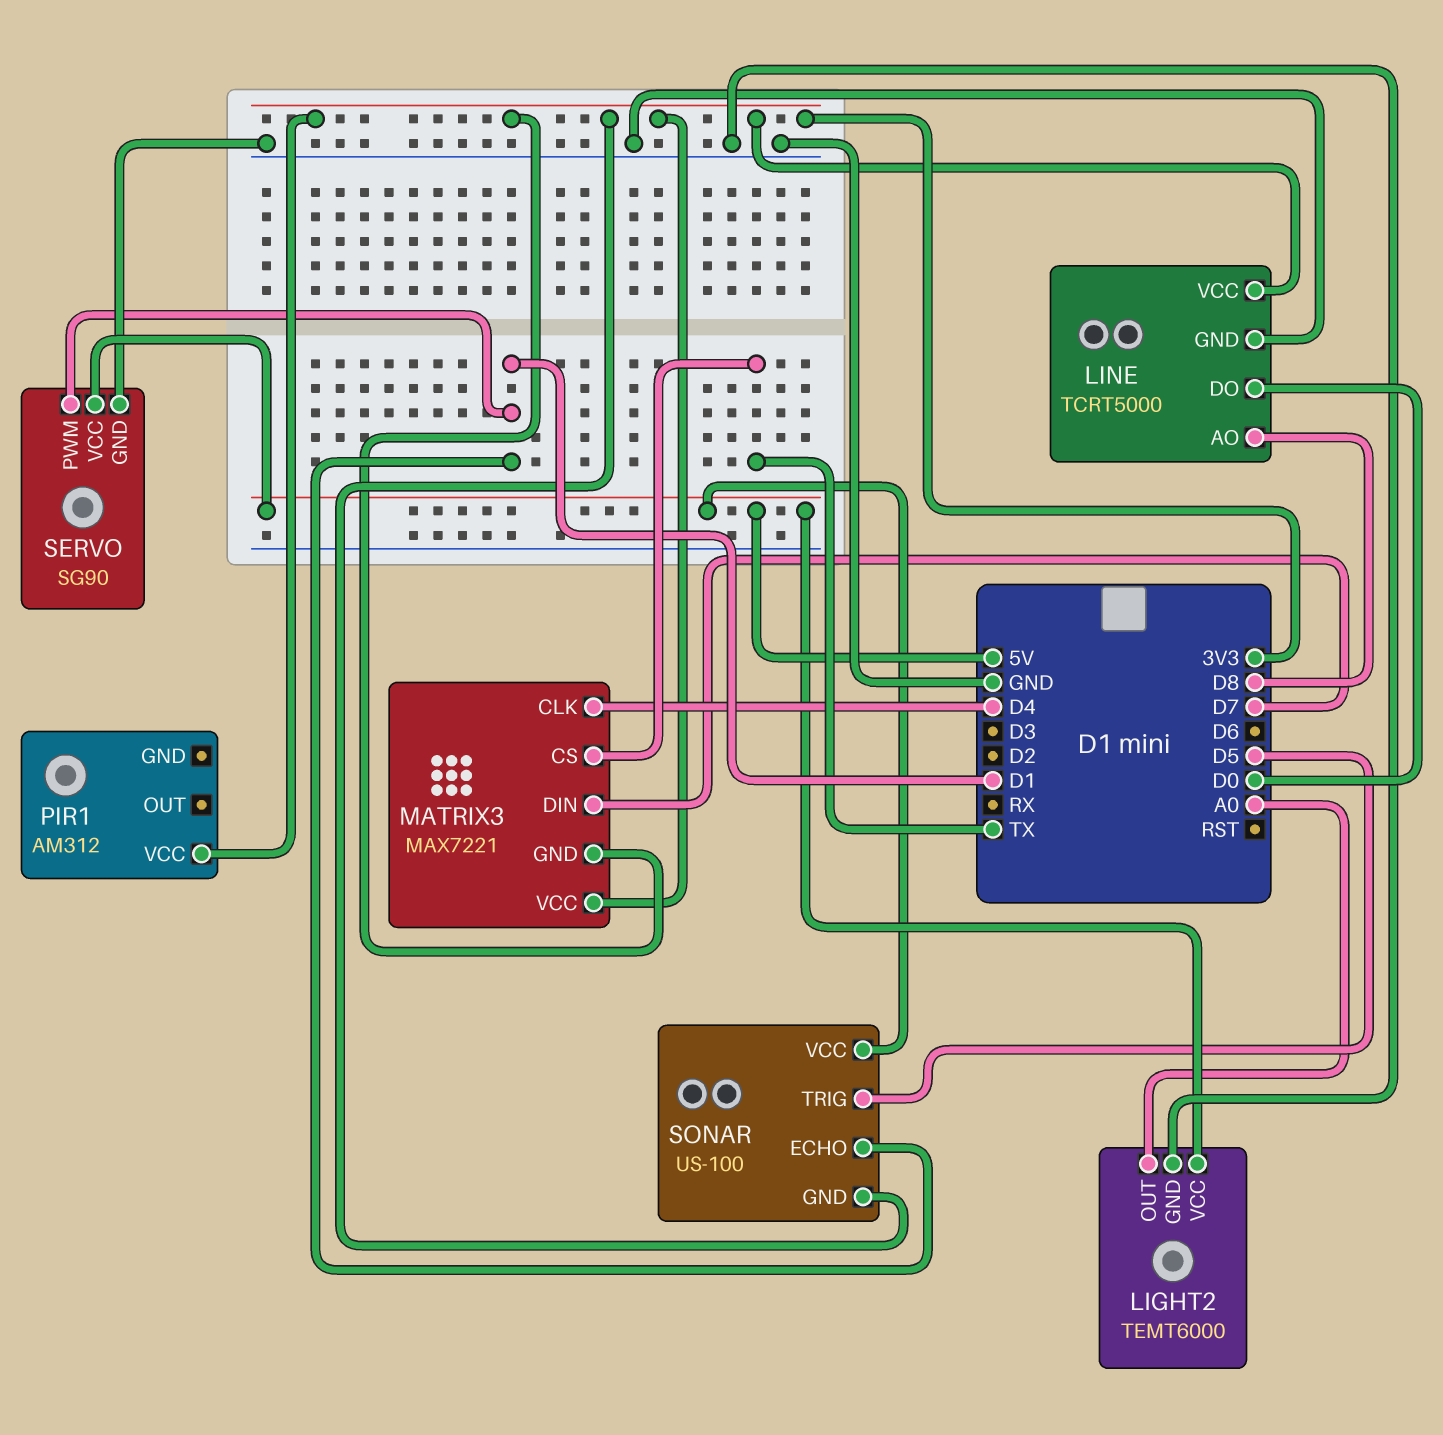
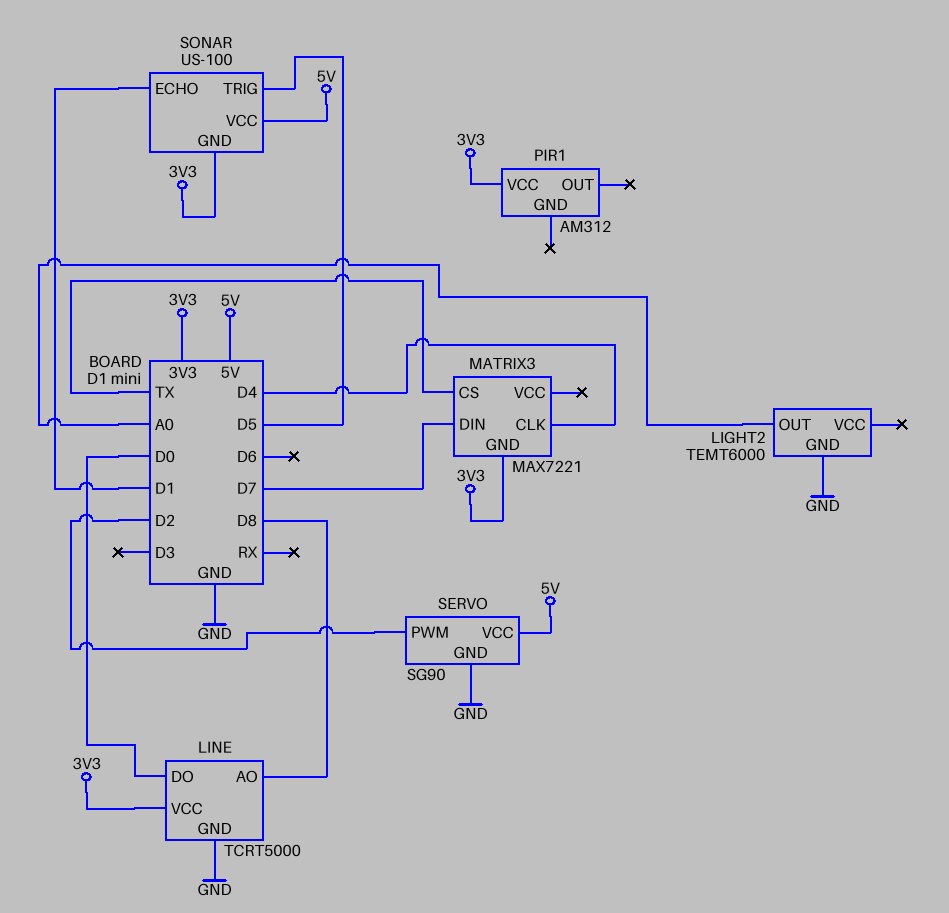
LIGHT2 pin VCC: 5V -> none
MATRIX3 pin VCC: 3V3 -> none
SERVO pin PWM: D1 -> D2

